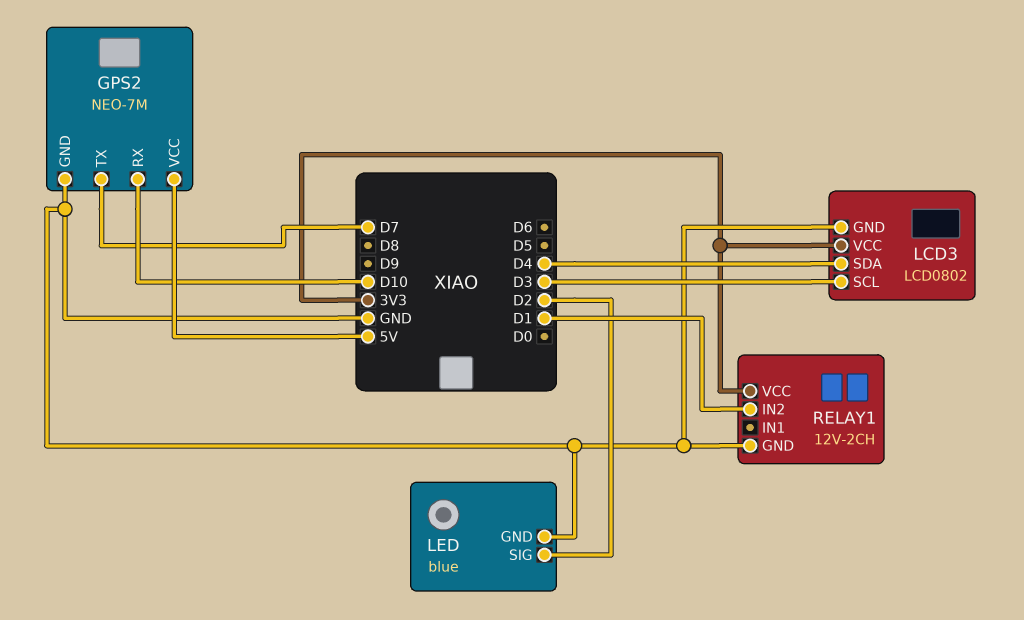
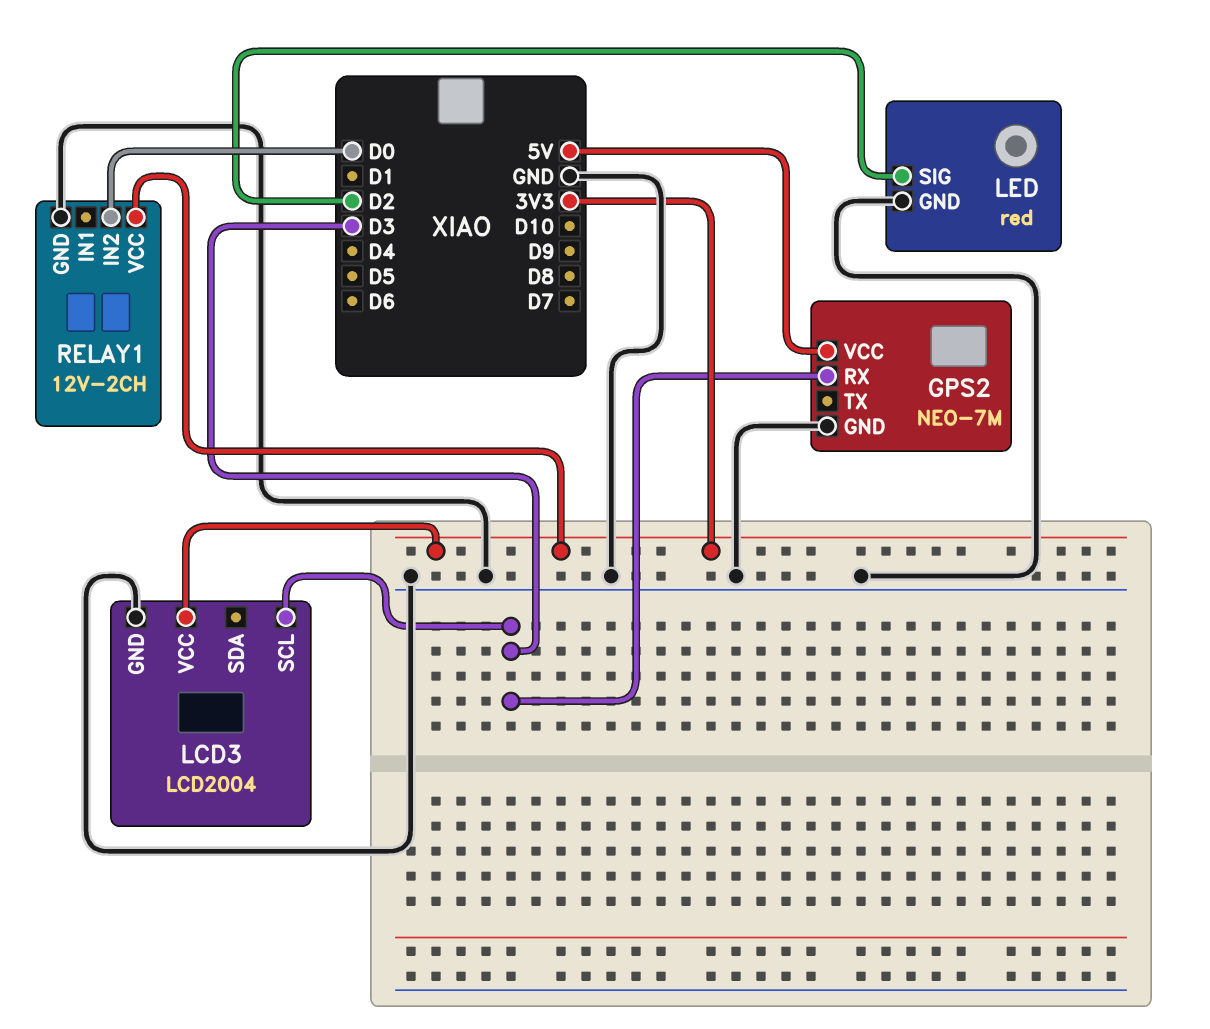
GPS2 pin RX: D10 -> D3
GPS2 pin TX: D7 -> none
LCD3: LCD0802 -> LCD2004
LCD3 pin SDA: D4 -> none
LED: blue -> red
RELAY1 pin IN2: D1 -> D0

